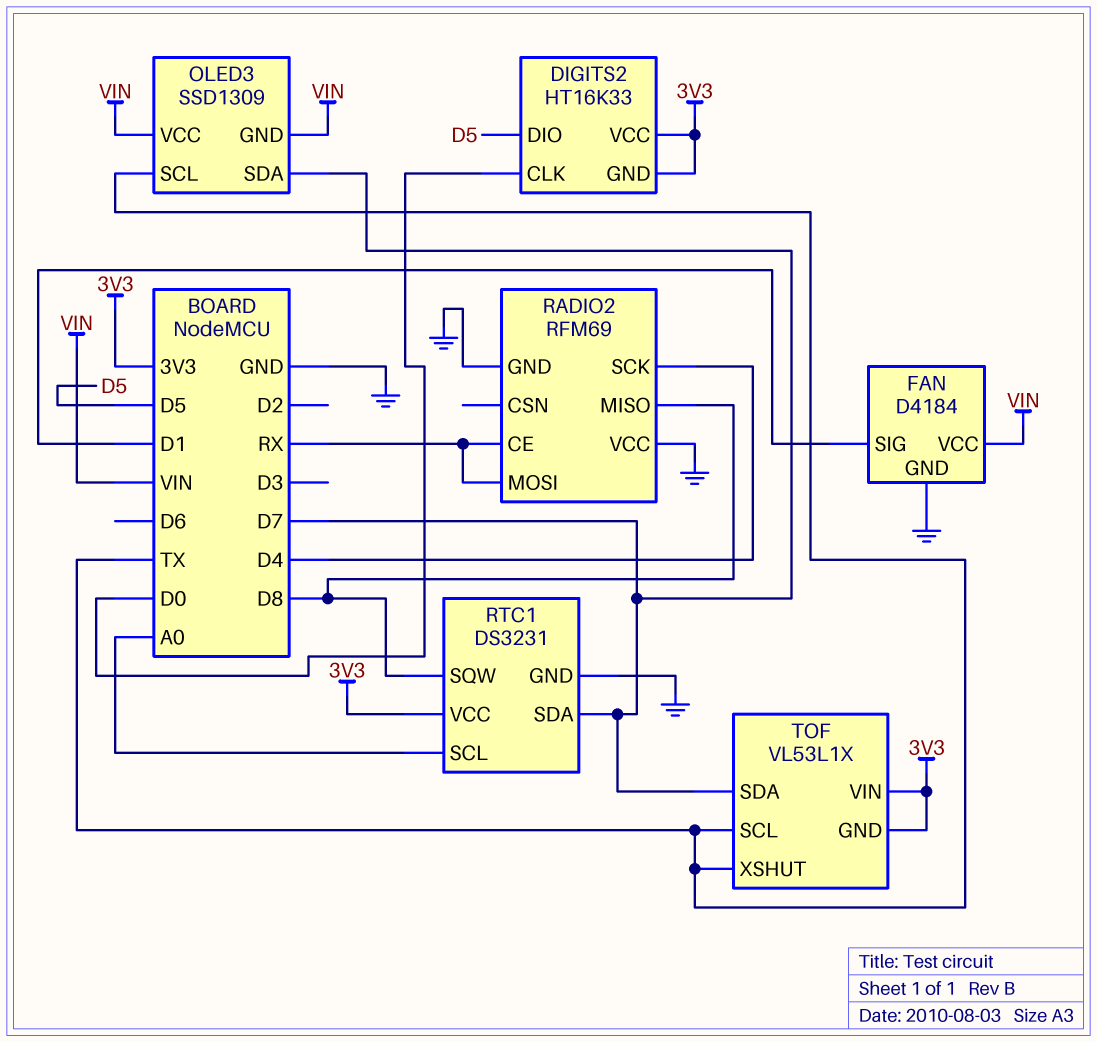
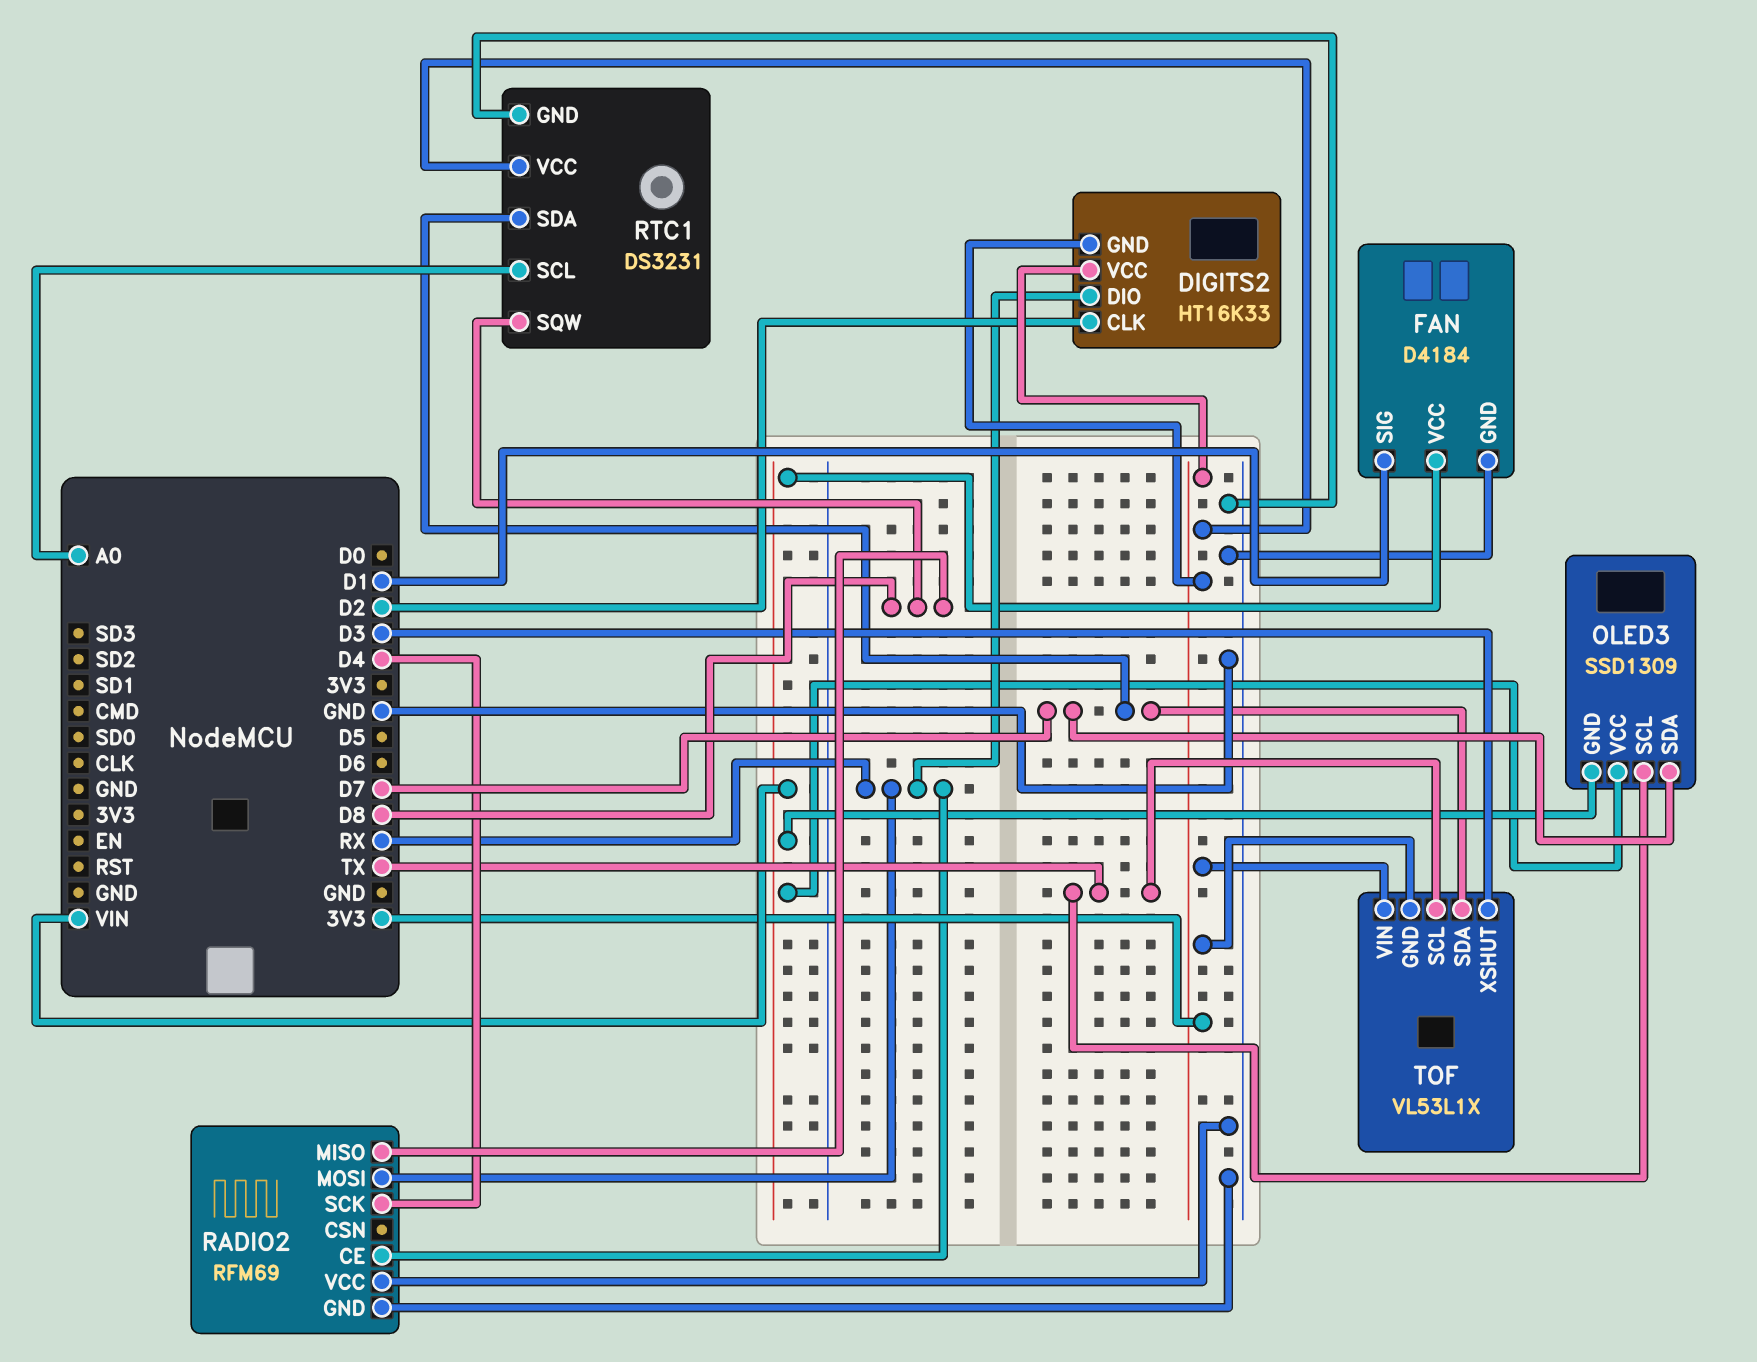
DIGITS2 pin CLK: D0 -> D2
DIGITS2 pin DIO: D5 -> RX
TOF pin XSHUT: TX -> D3

